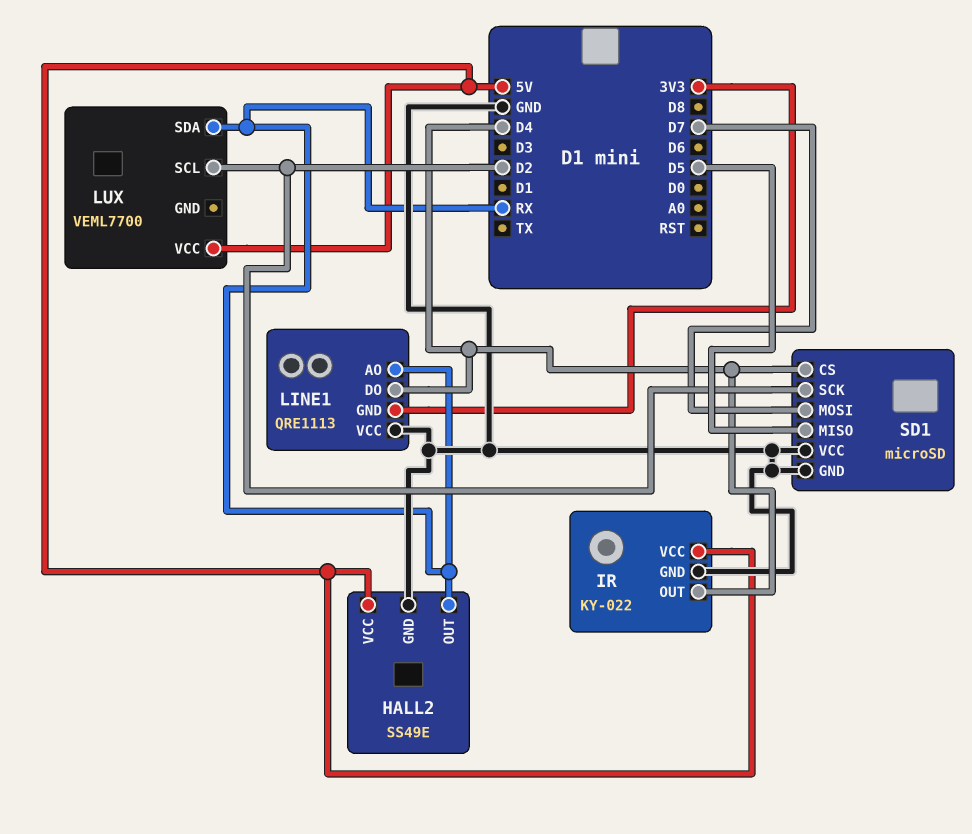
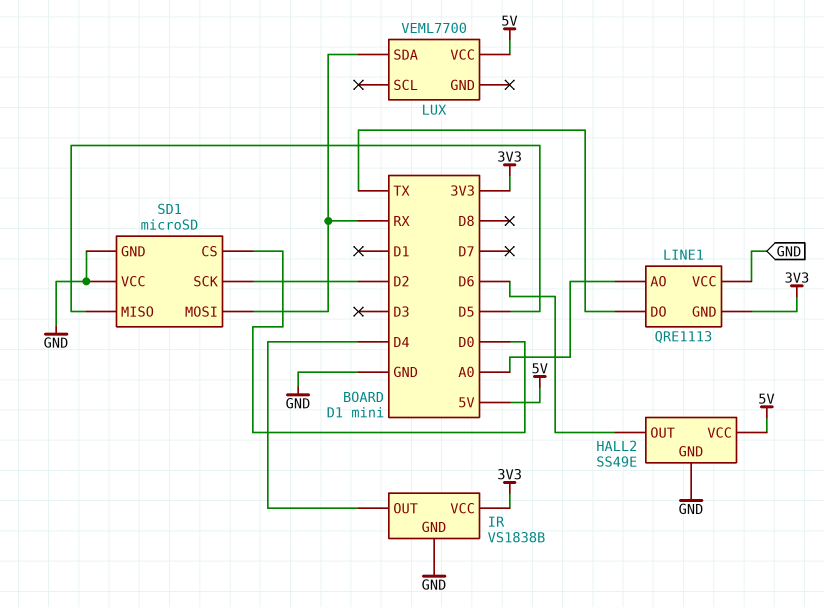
HALL2 pin OUT: RX -> D6
IR: KY-022 -> VS1838B
IR pin VCC: 5V -> 3V3
LINE1 pin AO: RX -> A0
LINE1 pin DO: D4 -> TX
LUX pin SCL: D2 -> none
SD1 pin CS: D4 -> D0
SD1 pin MOSI: D7 -> RX

